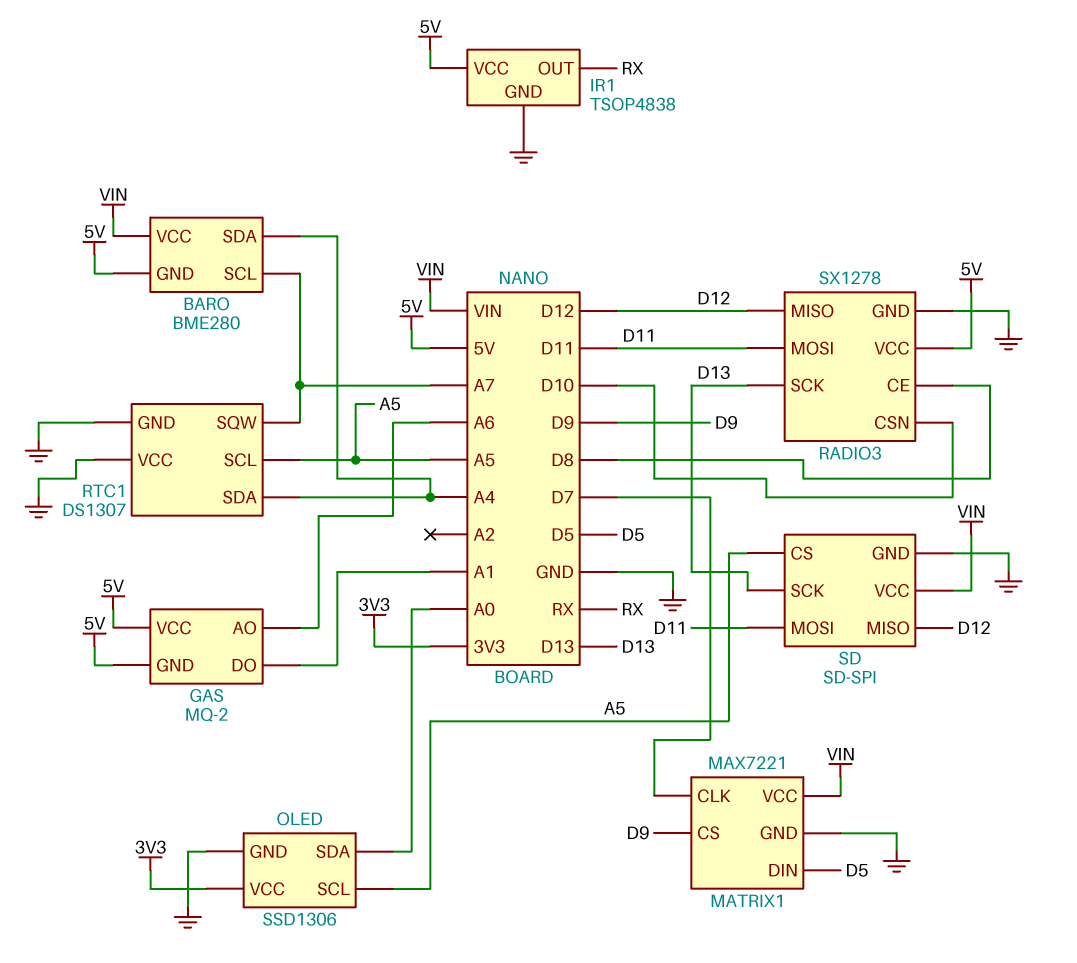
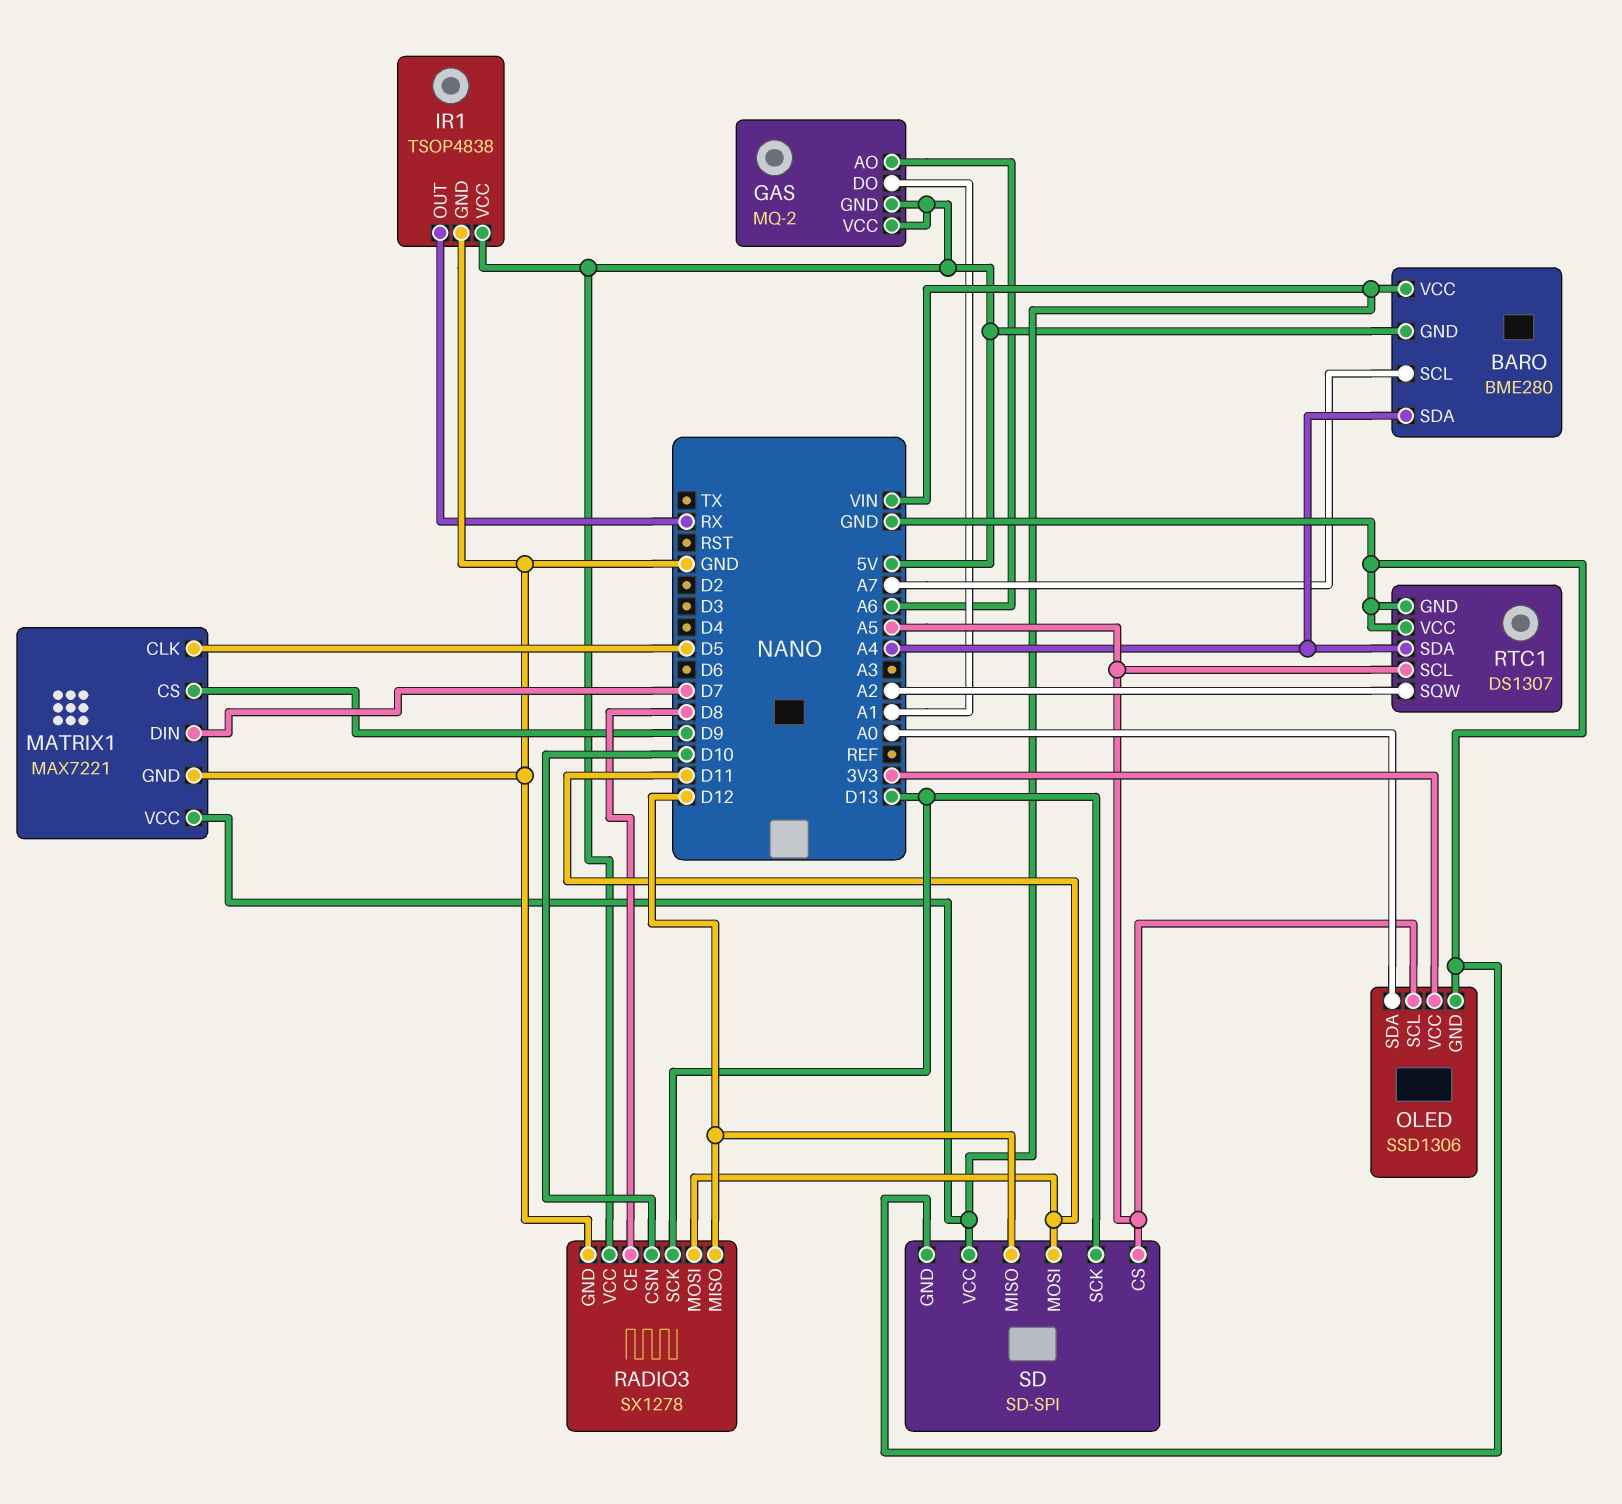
MATRIX1 pin CLK: D7 -> D5
MATRIX1 pin DIN: D5 -> D7
RTC1 pin SQW: A7 -> A2

